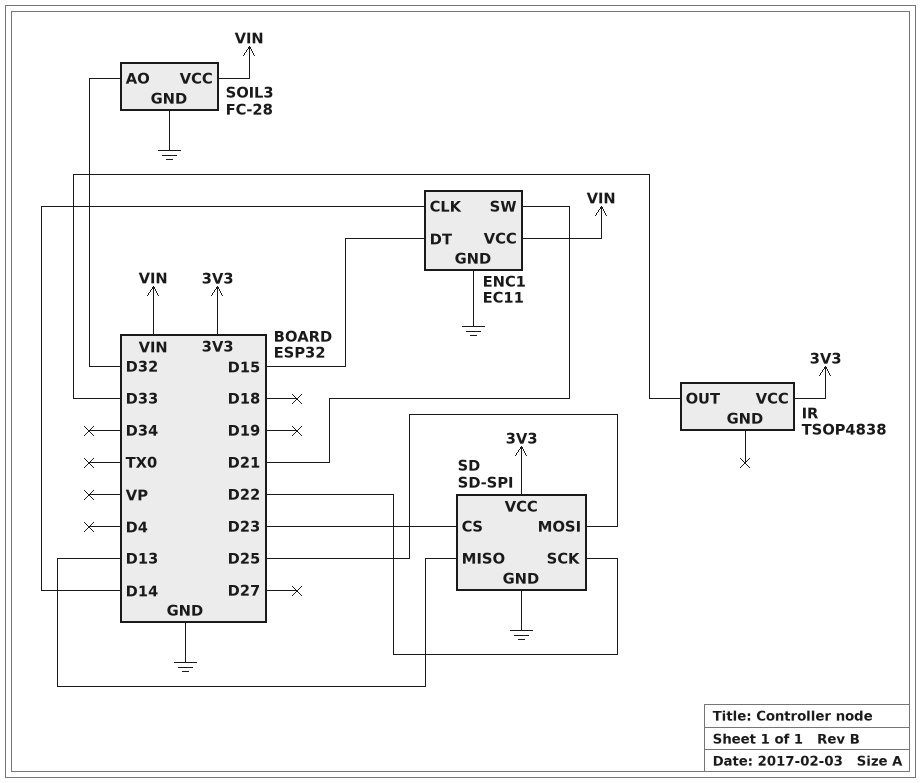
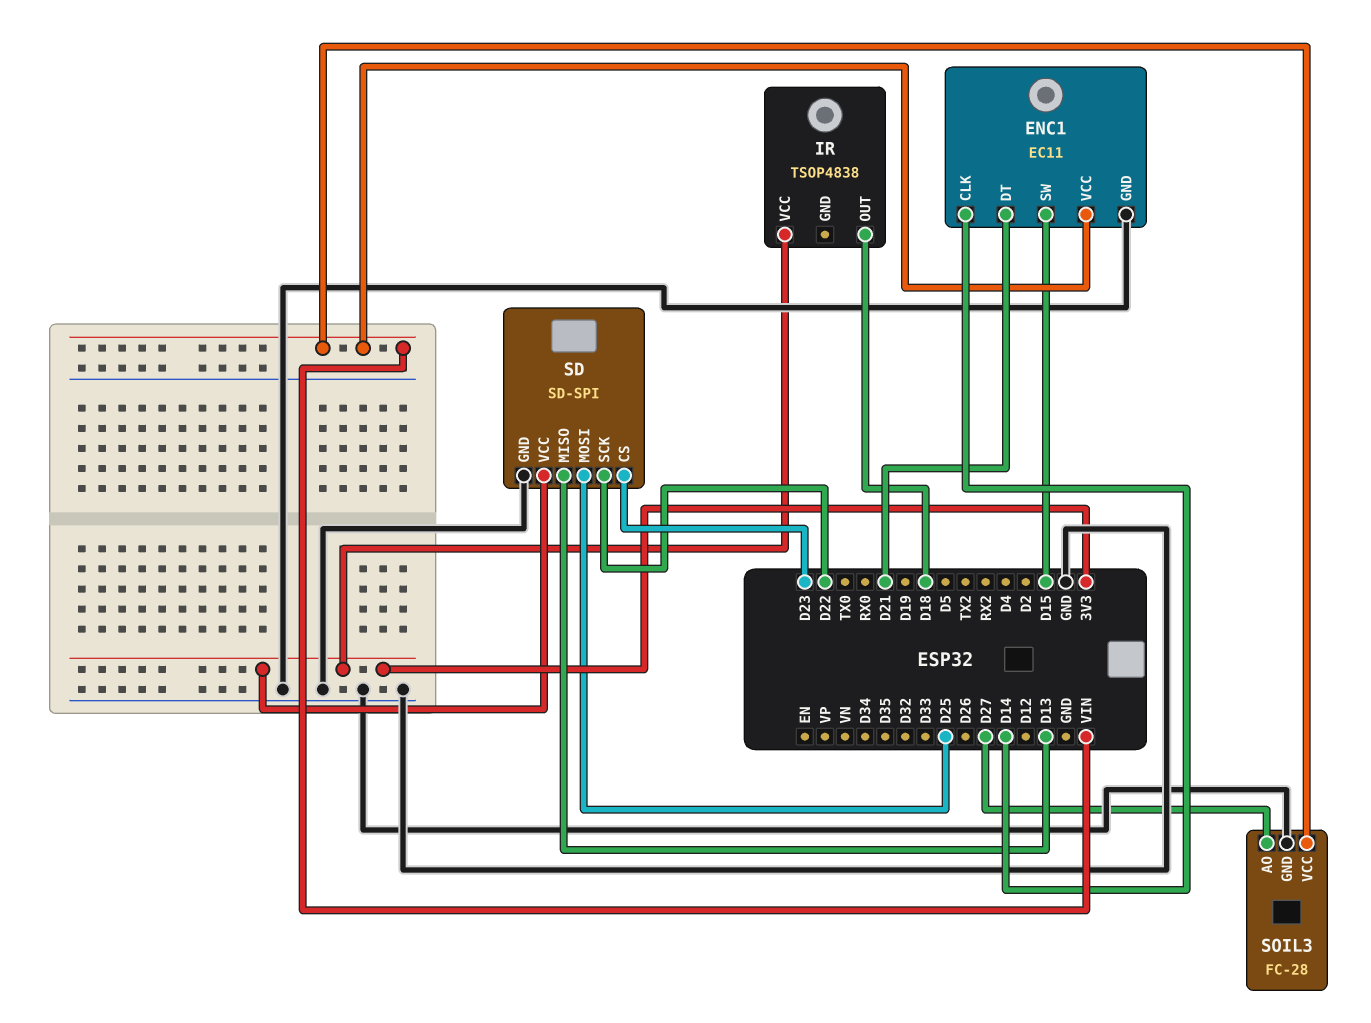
ENC1 pin DT: D15 -> D21
ENC1 pin SW: D21 -> D15
IR pin OUT: D33 -> D18
SOIL3 pin AO: D32 -> D27

